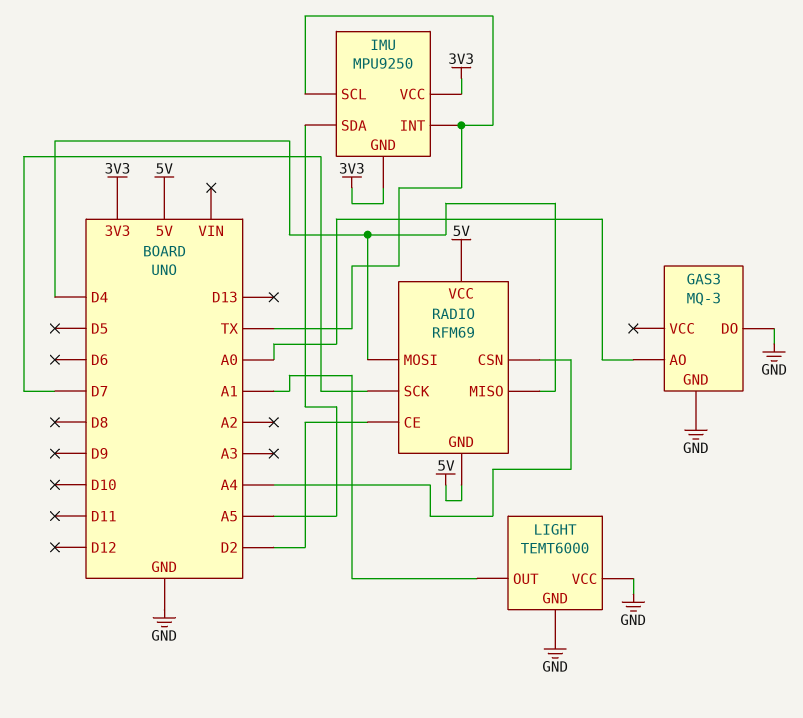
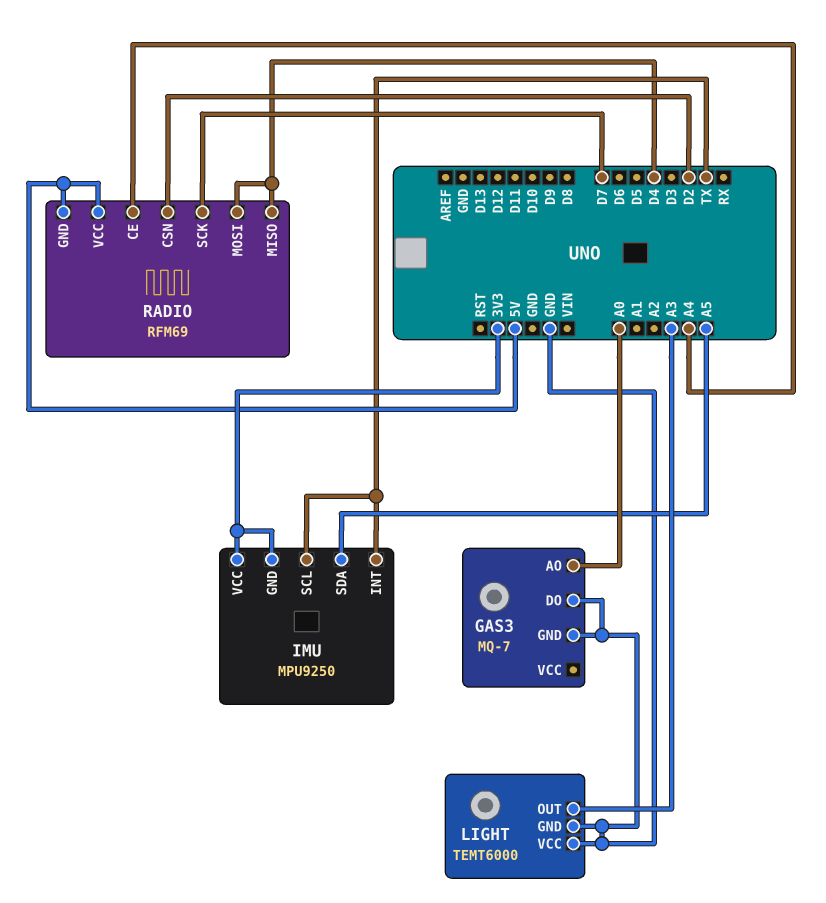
GAS3: MQ-3 -> MQ-7
LIGHT pin OUT: A1 -> A3
RADIO pin CE: D2 -> A4
RADIO pin CSN: A4 -> D2

